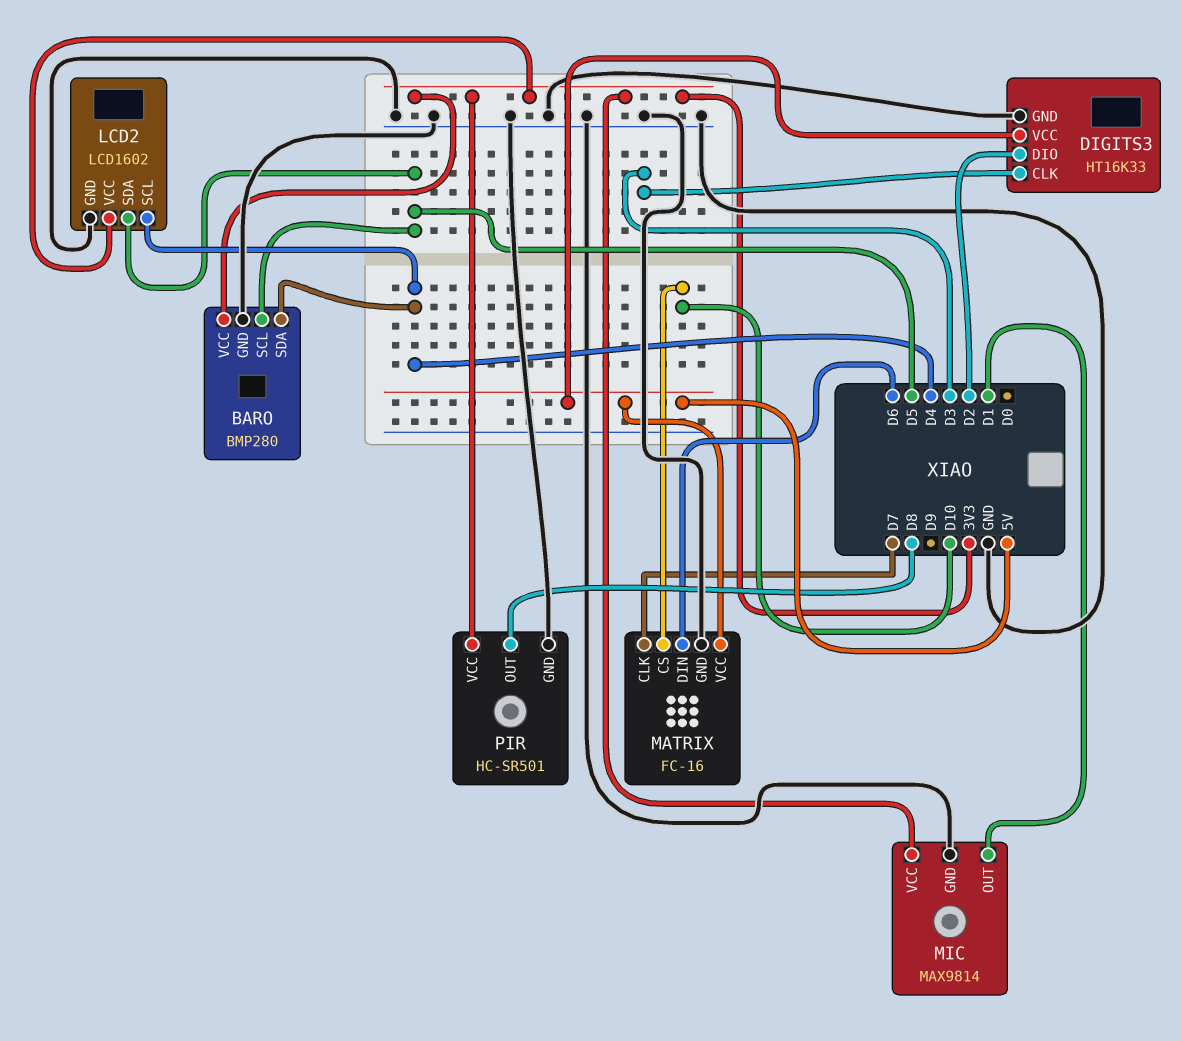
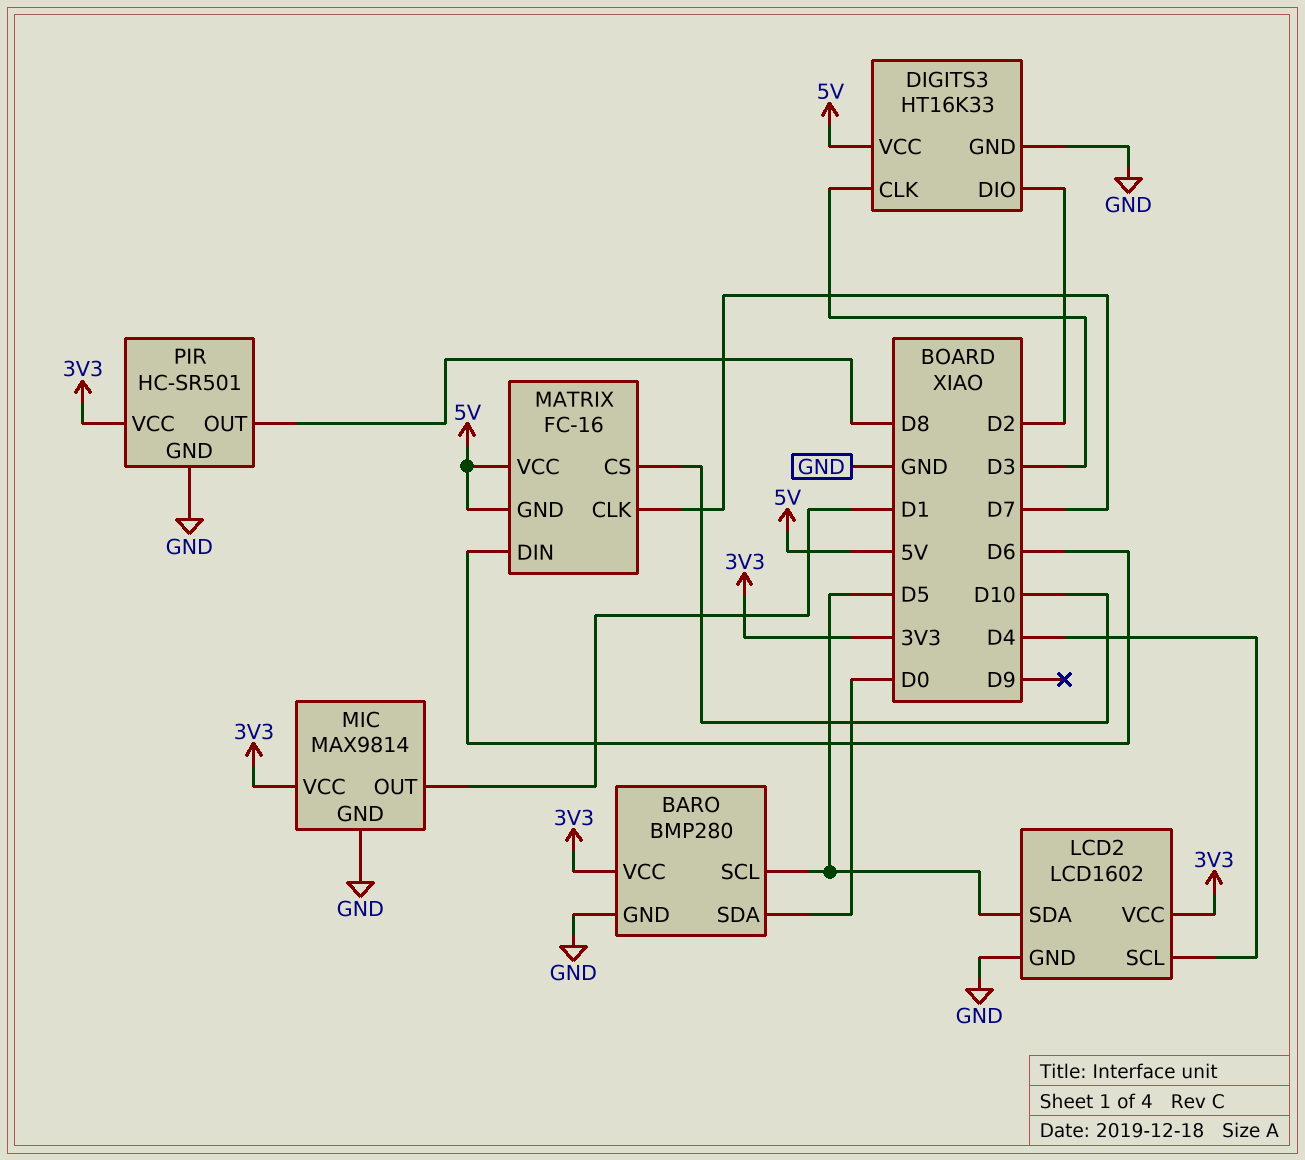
BARO pin SDA: D4 -> D0
MATRIX pin GND: GND -> 5V

